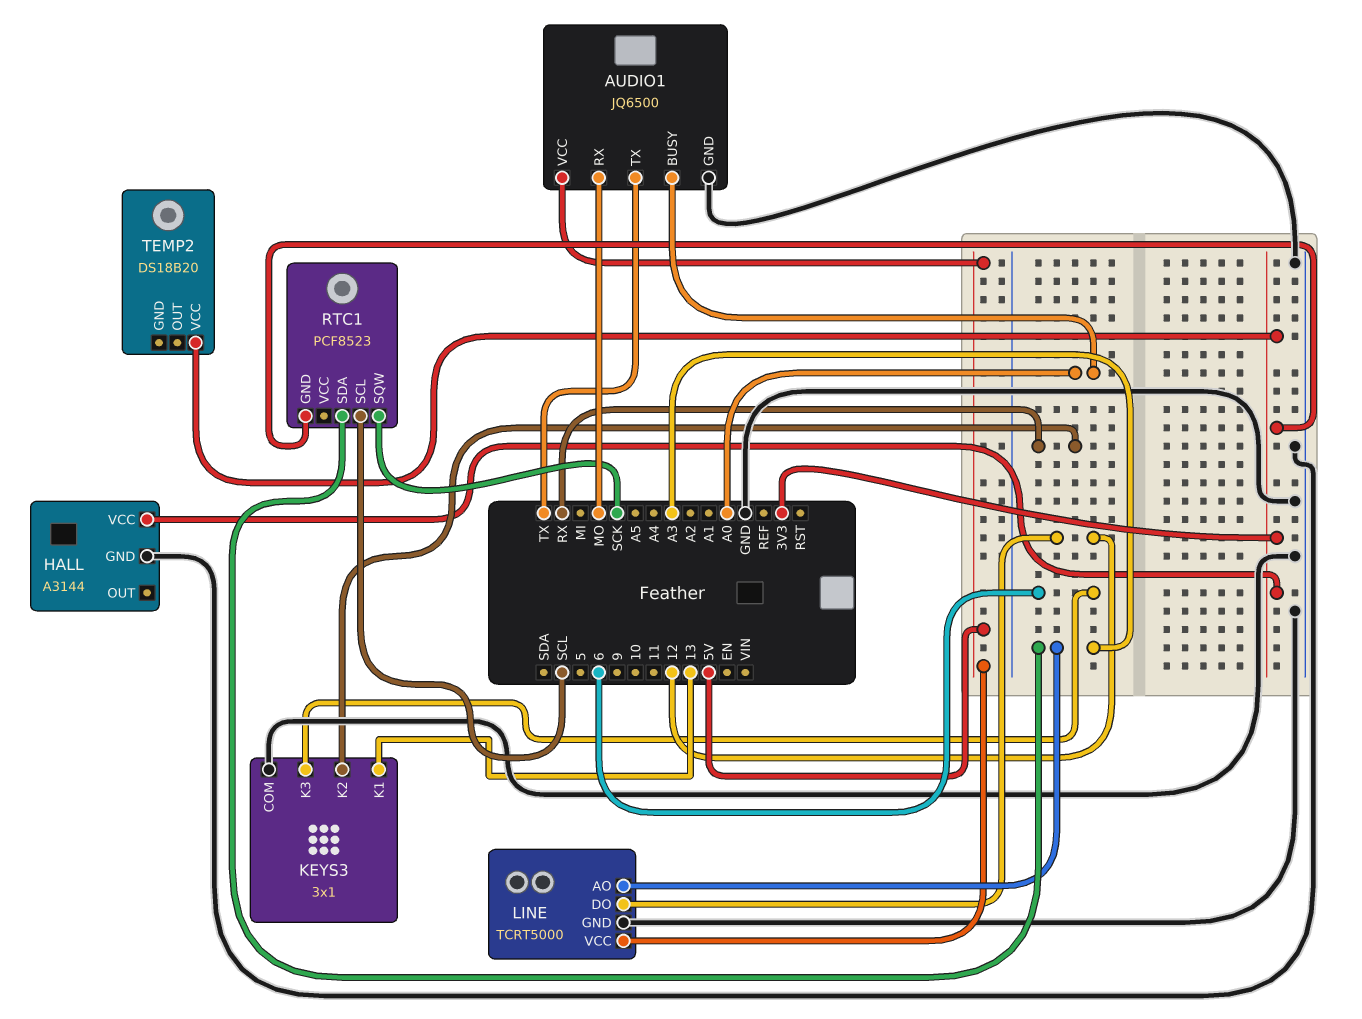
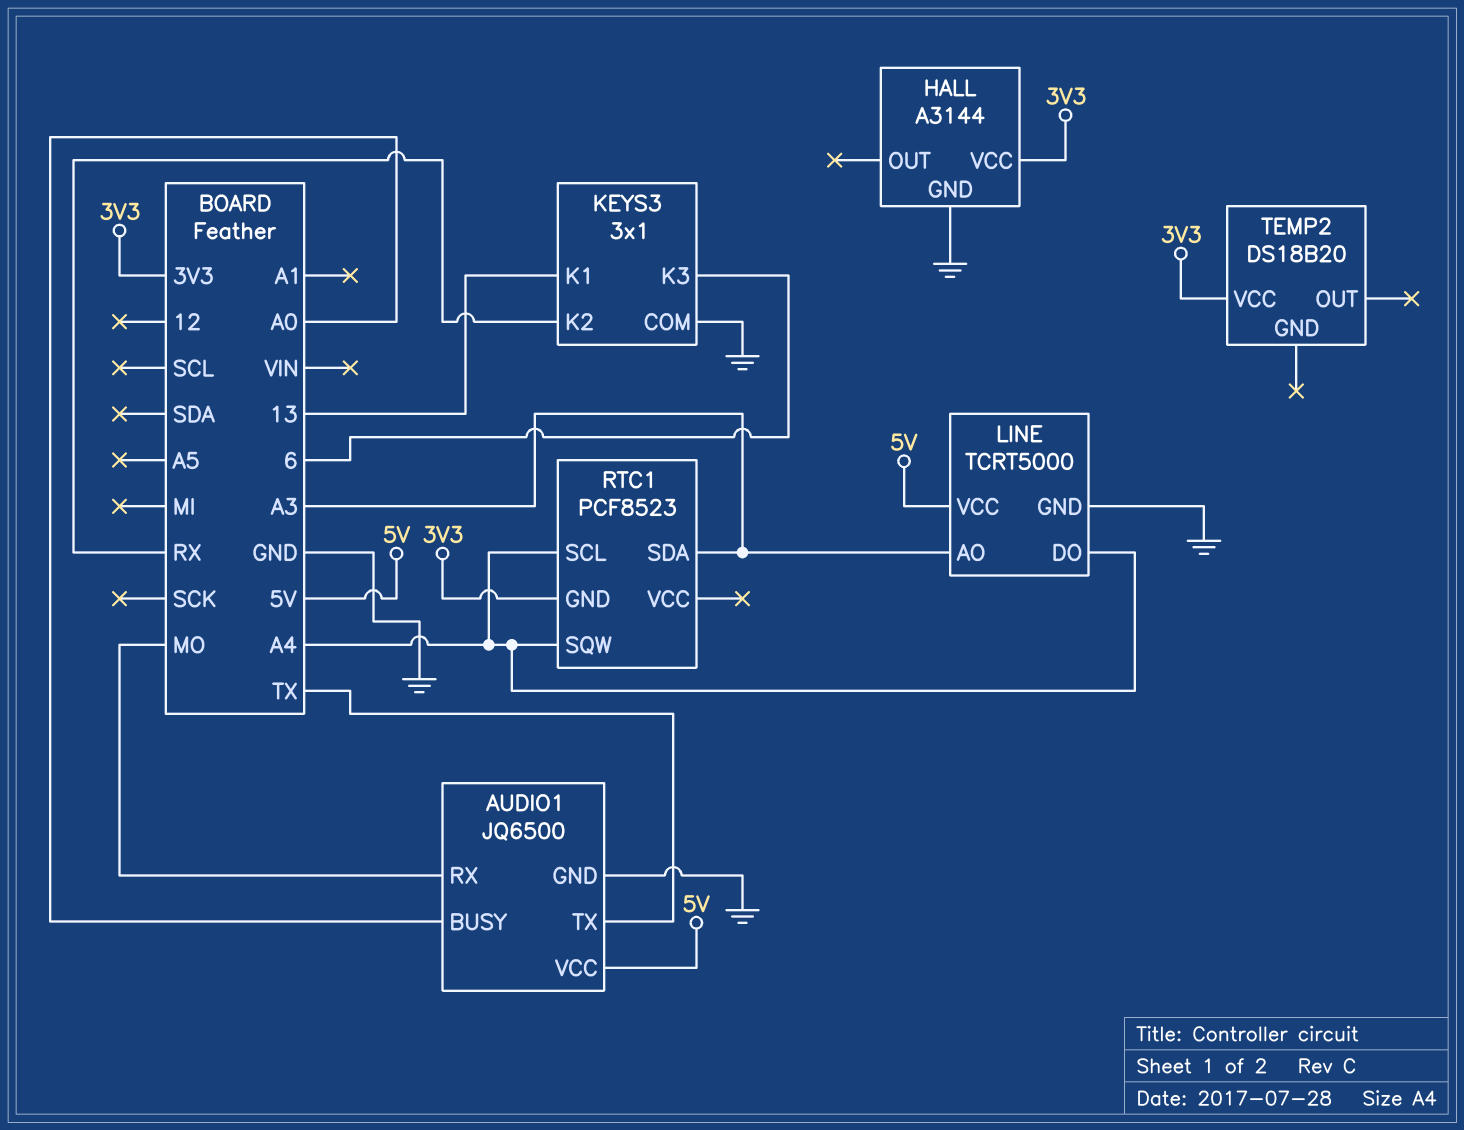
LINE pin DO: 12 -> A4
RTC1 pin SCL: SCL -> A4
RTC1 pin SQW: SCK -> A4

